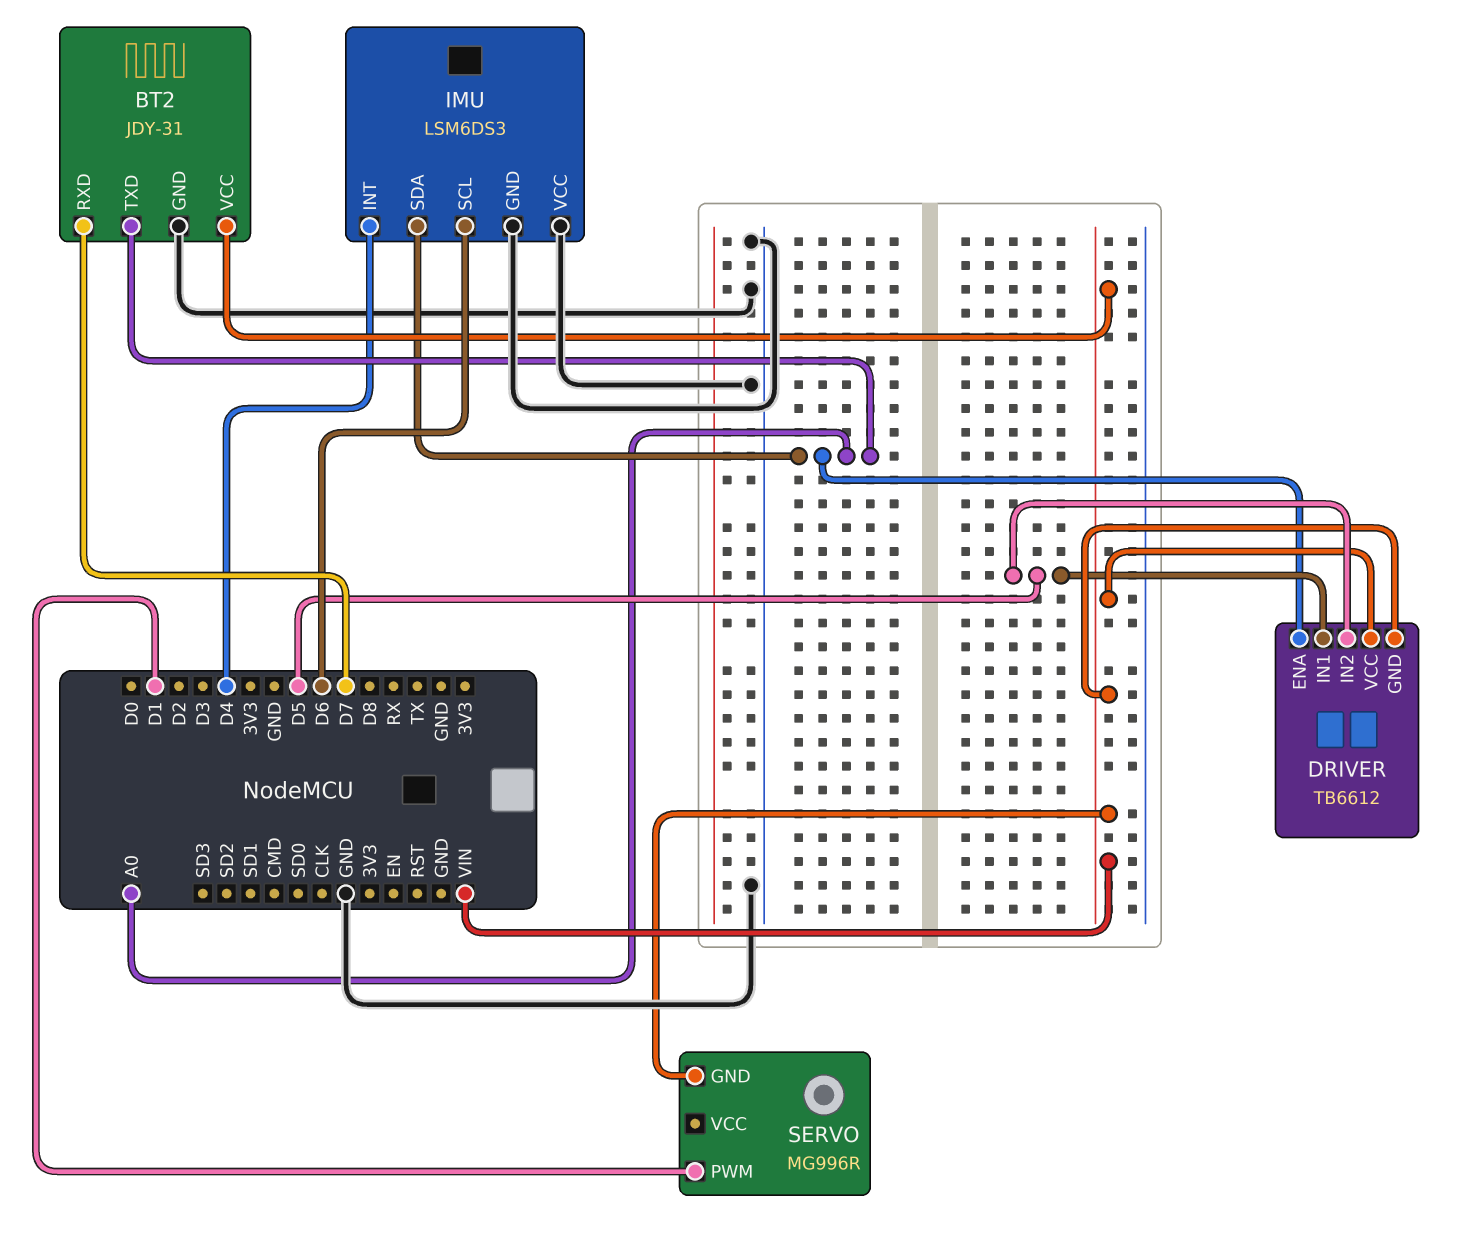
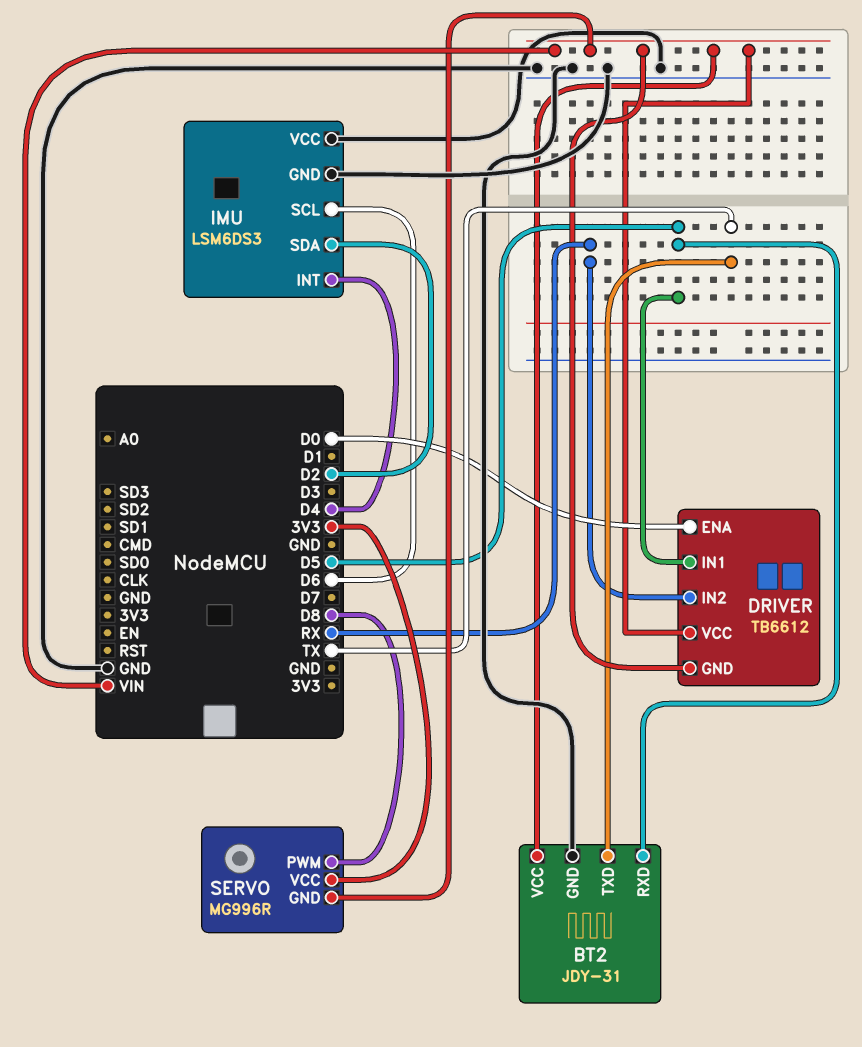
BT2 pin RXD: D7 -> D5
BT2 pin TXD: A0 -> TX
DRIVER pin ENA: A0 -> D0
DRIVER pin IN2: D5 -> RX
IMU pin SDA: A0 -> D2
SERVO pin PWM: D1 -> D8
SERVO pin VCC: none -> 3V3

